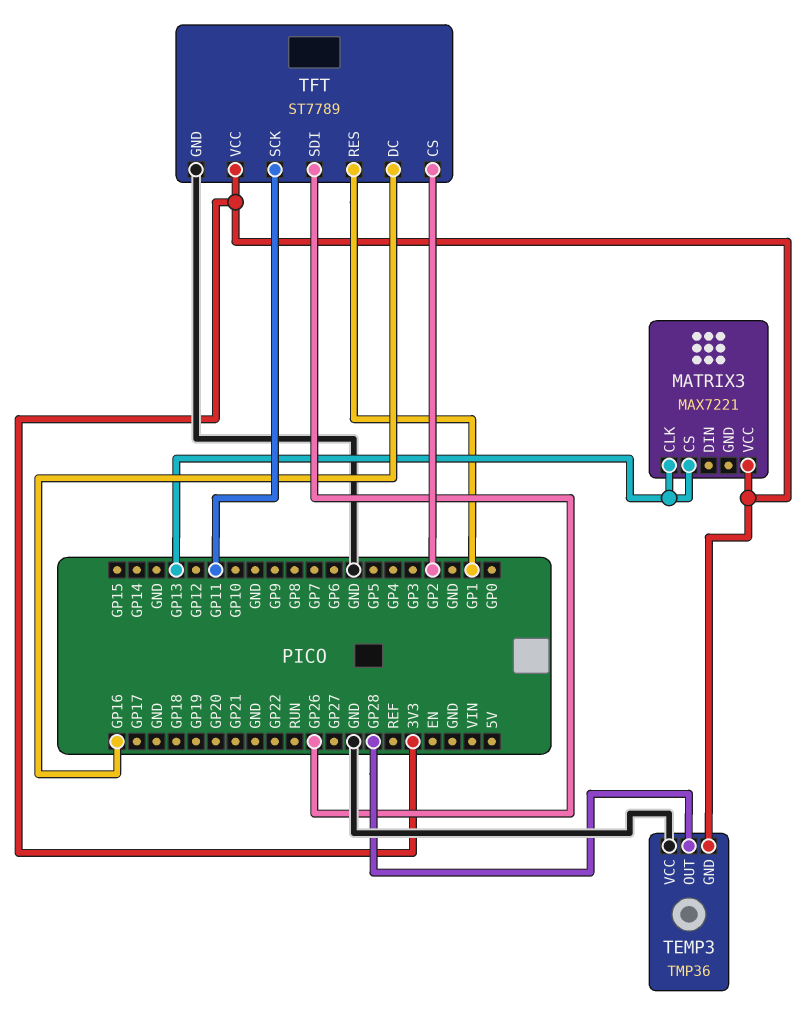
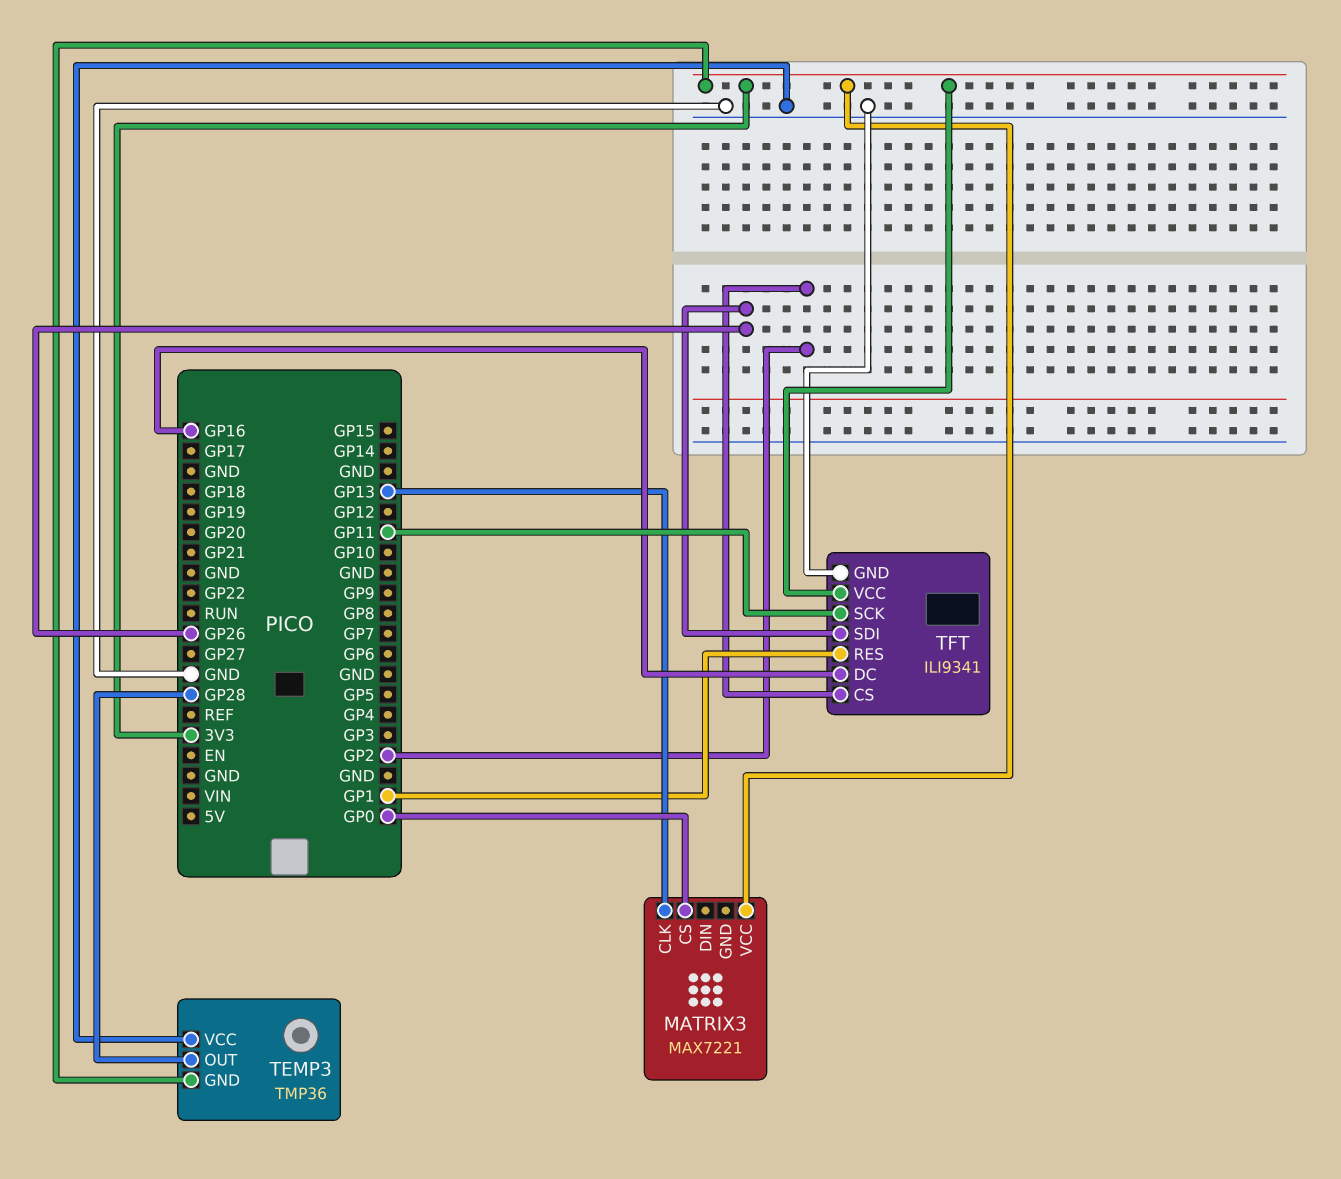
MATRIX3 pin CS: GP13 -> GP0
TFT: ST7789 -> ILI9341

